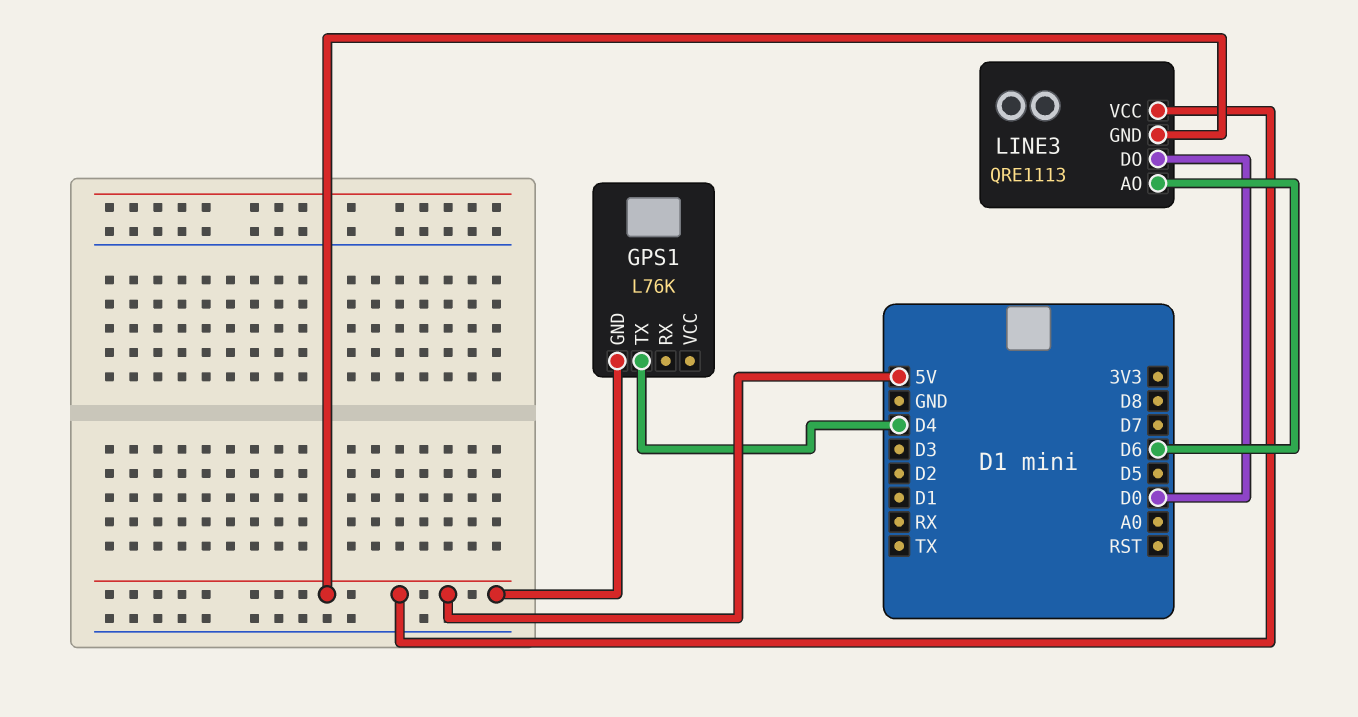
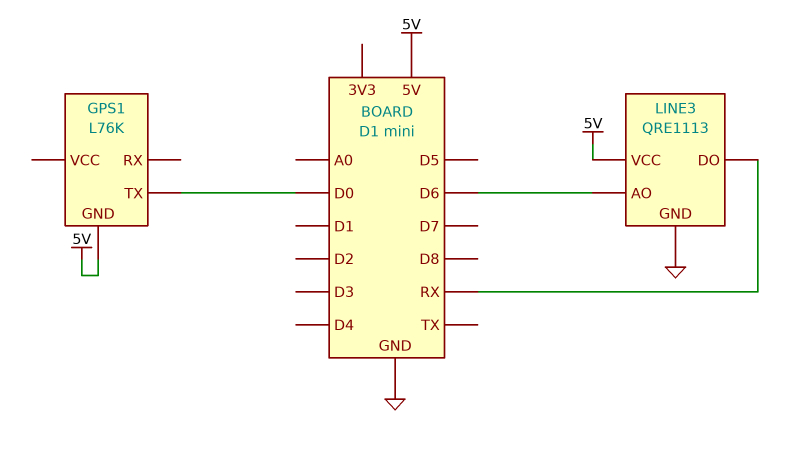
GPS1 pin TX: D4 -> D0
LINE3 pin DO: D0 -> RX
LINE3 pin GND: 5V -> GND

